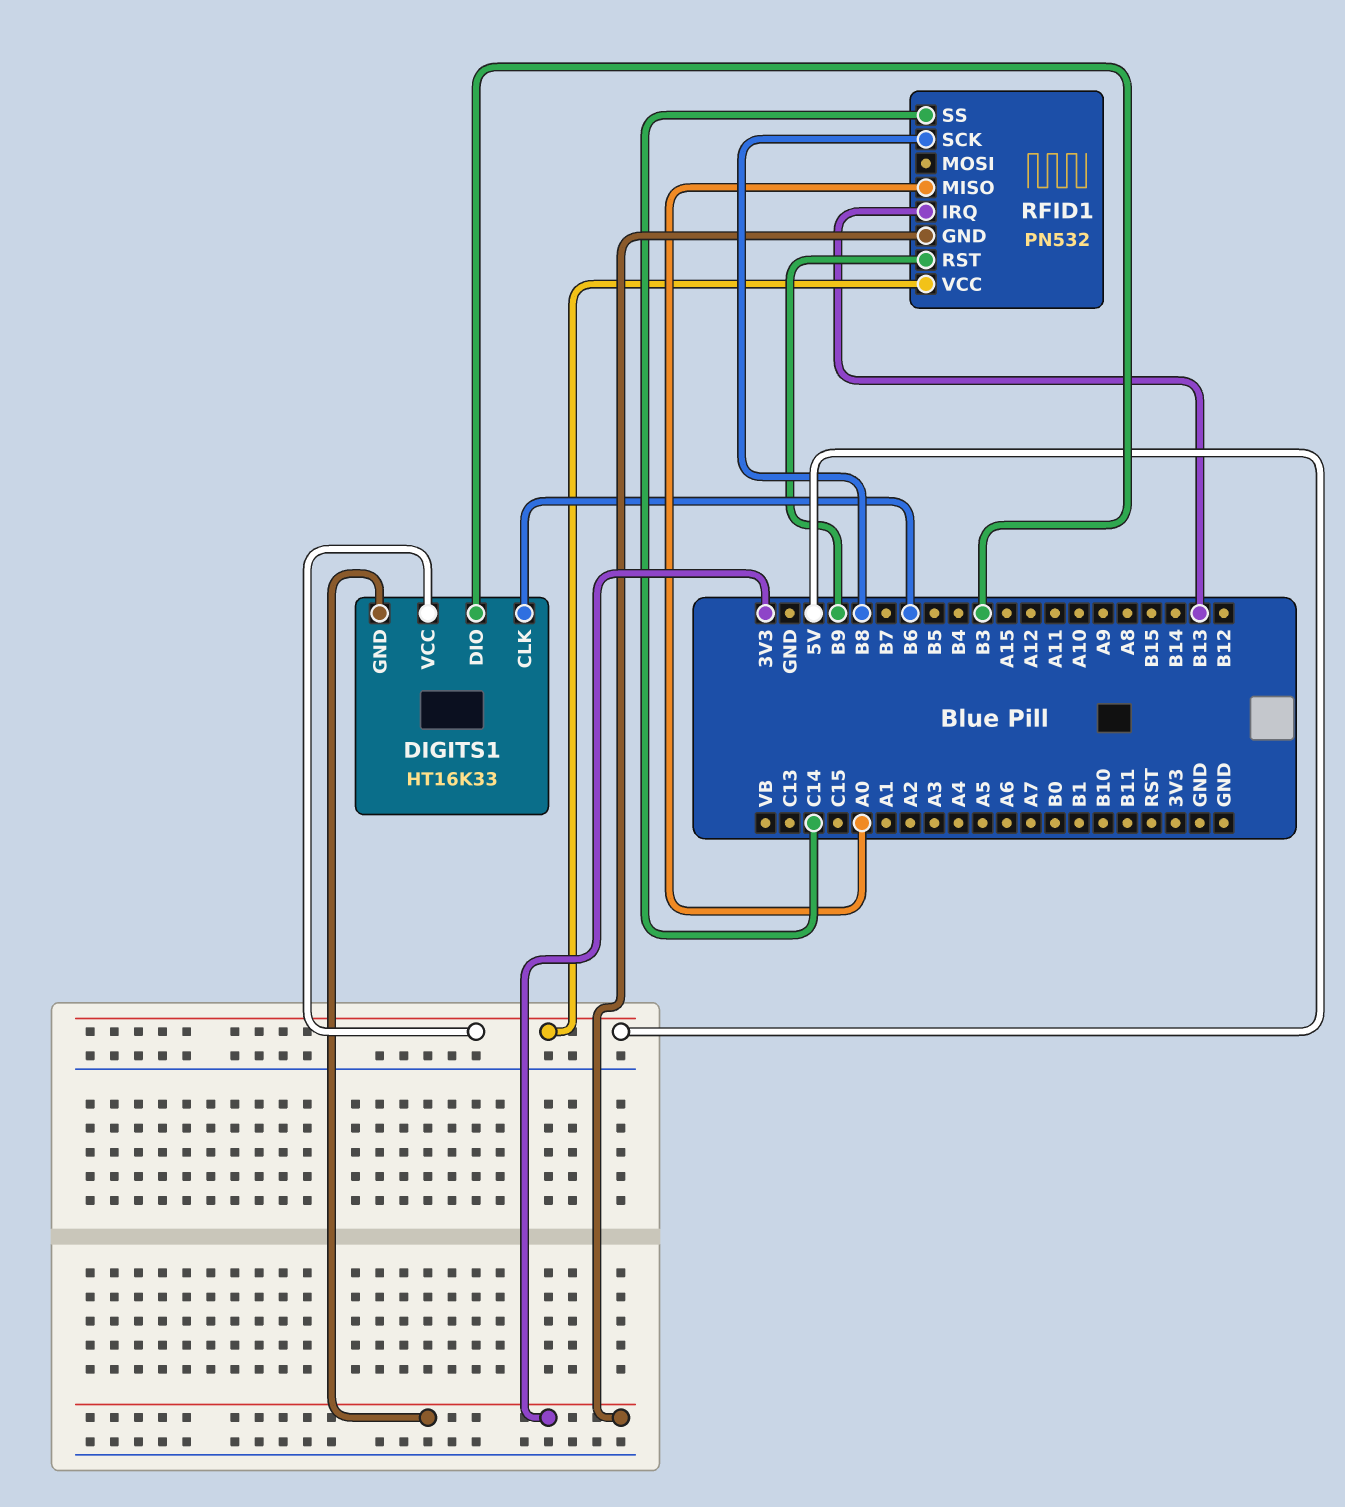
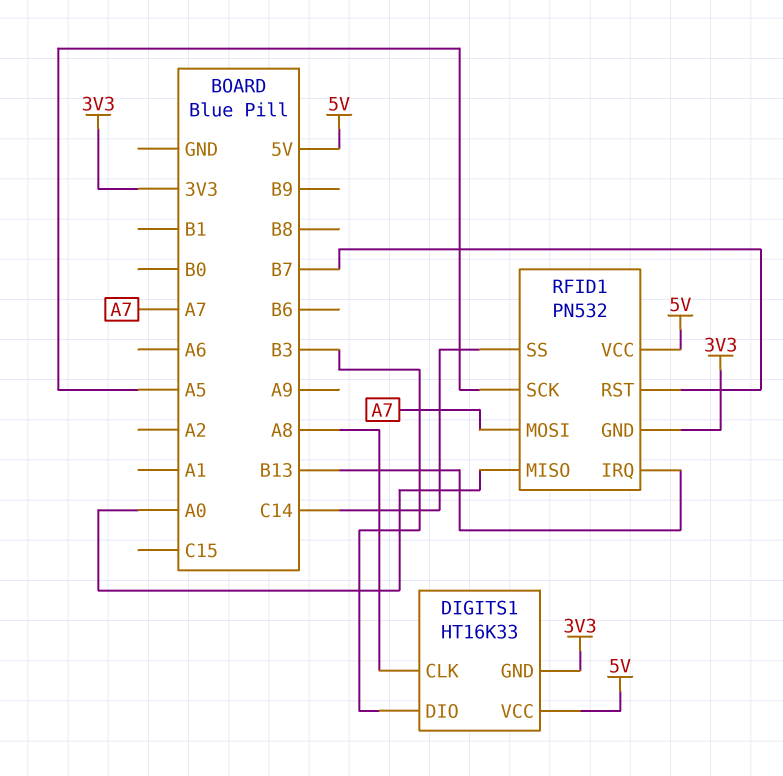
DIGITS1 pin CLK: B6 -> A8
RFID1 pin MOSI: none -> A7
RFID1 pin RST: B9 -> B7
RFID1 pin SCK: B8 -> A5

